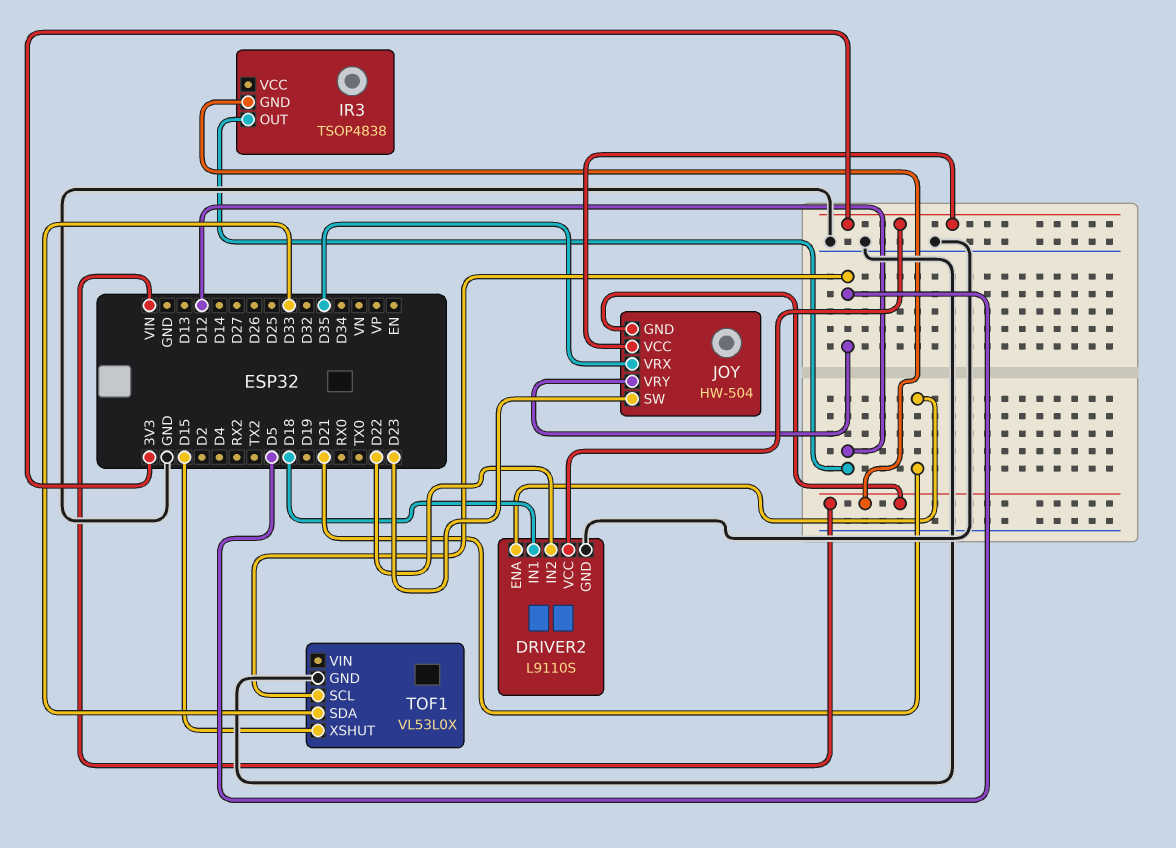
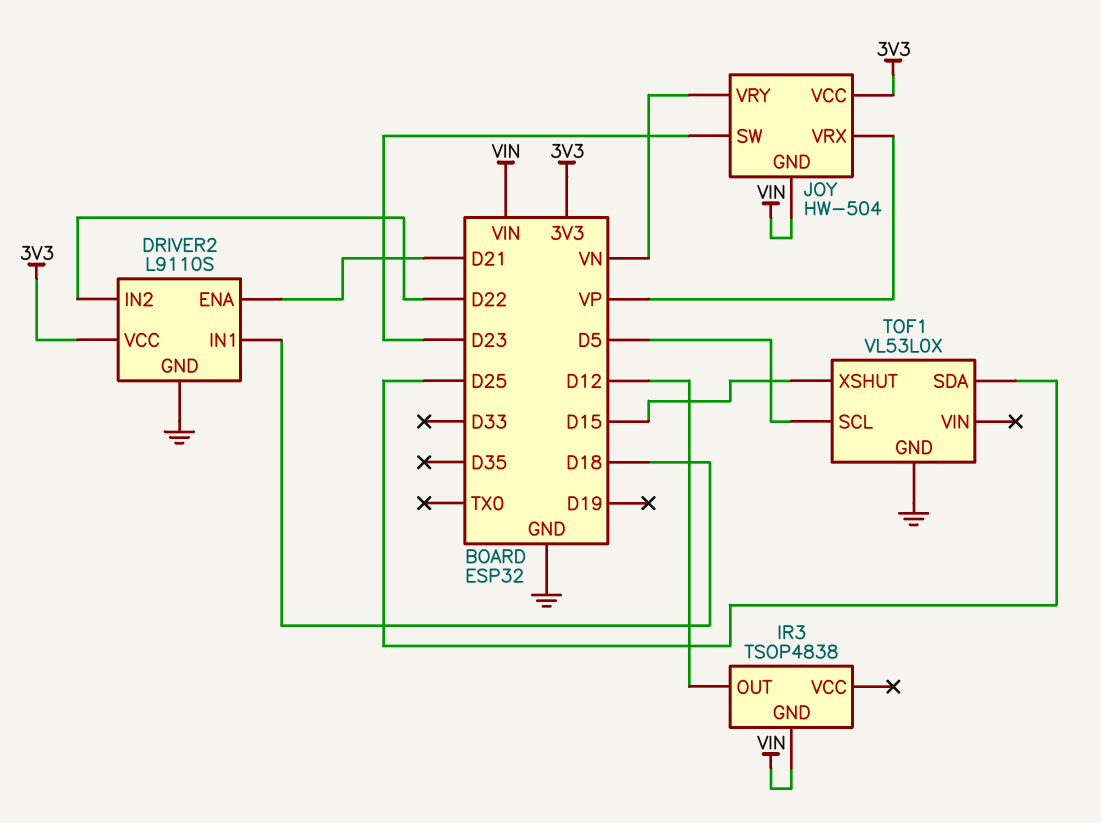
JOY pin VRX: D35 -> VP
JOY pin VRY: D5 -> VN
TOF1 pin SDA: D33 -> D25

